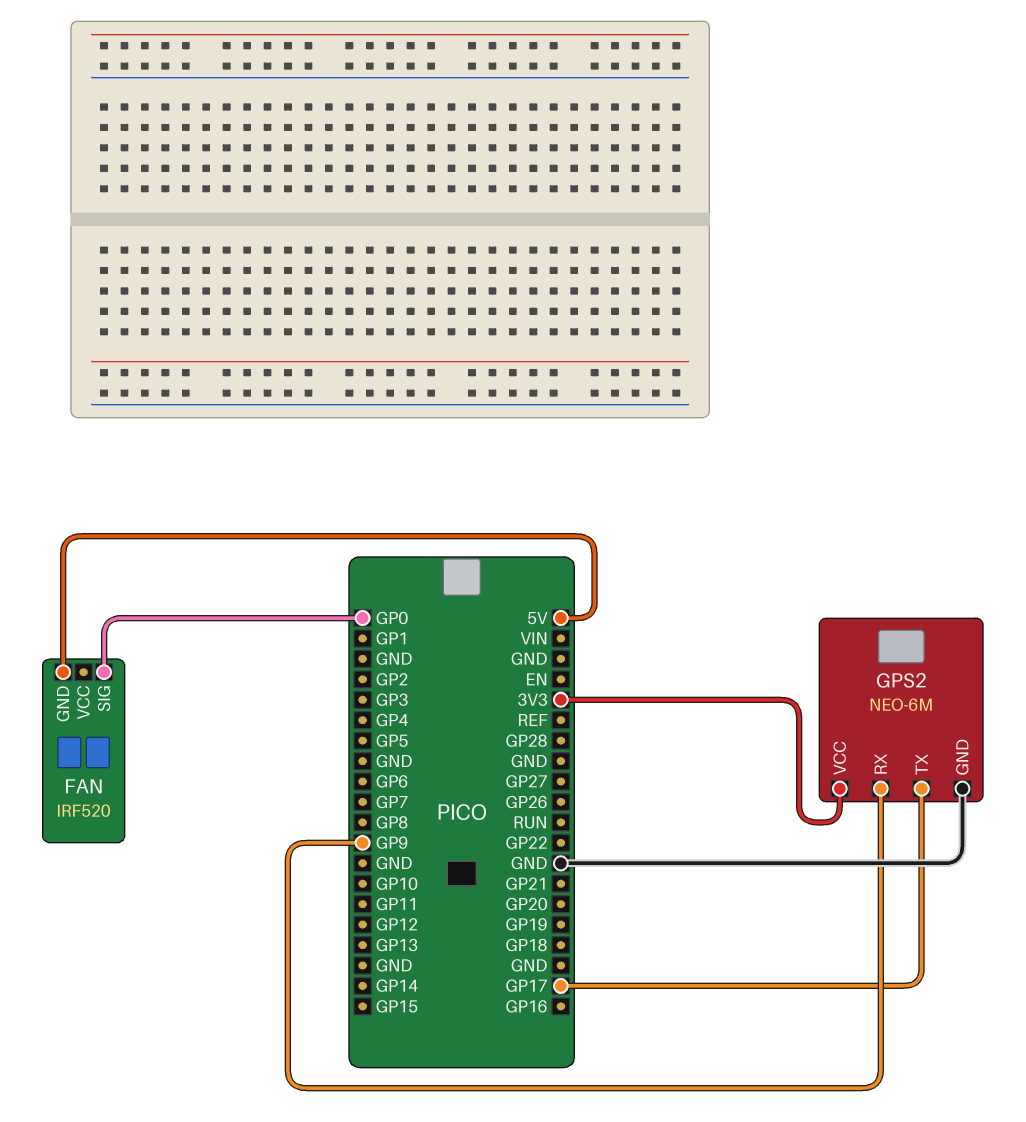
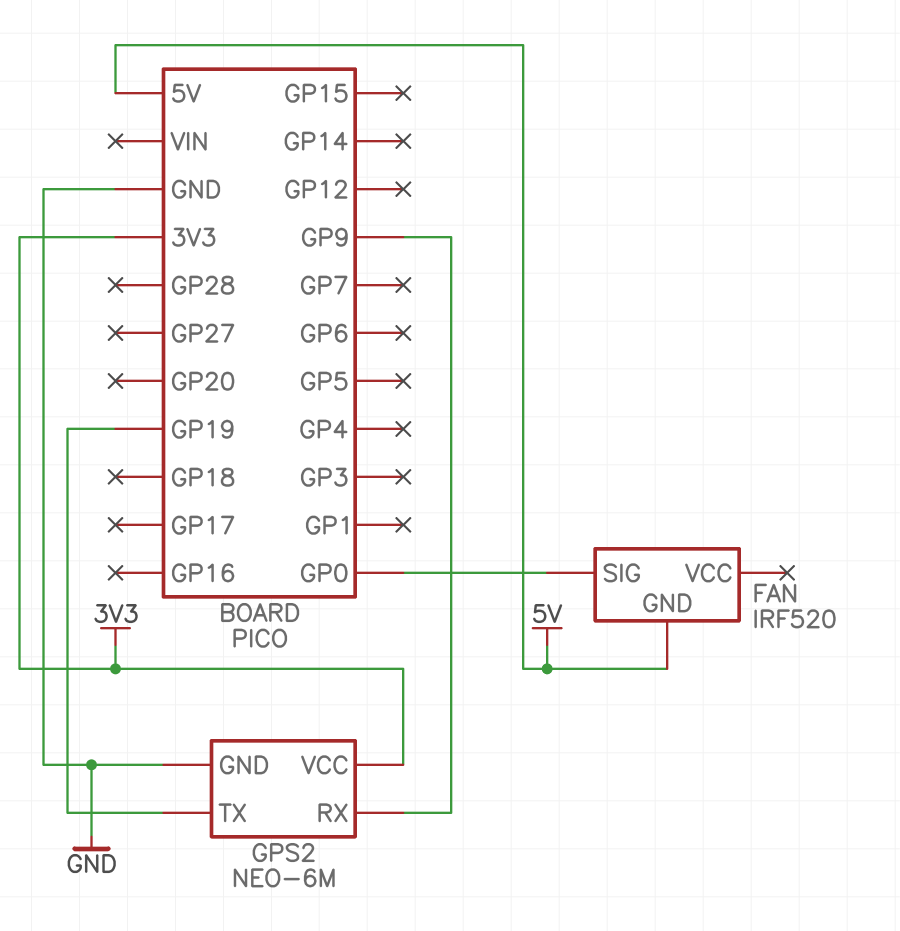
GPS2 pin TX: GP17 -> GP19

